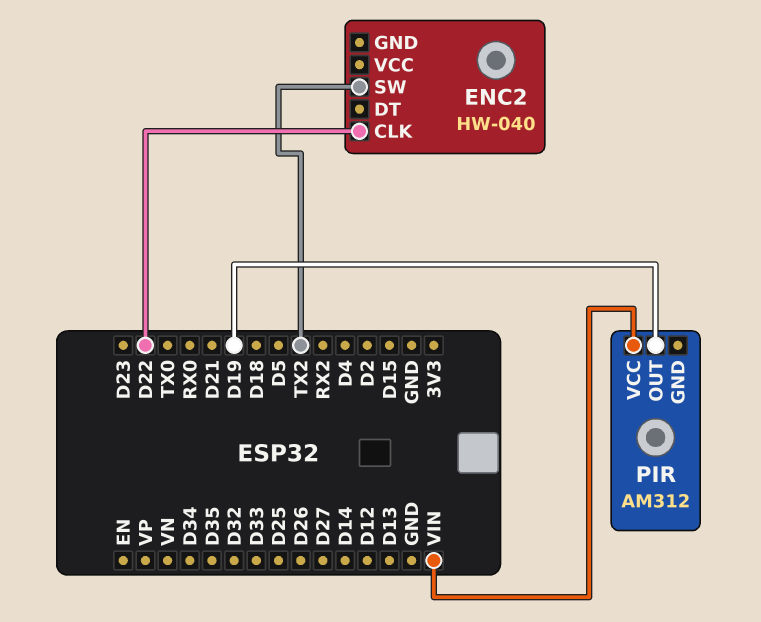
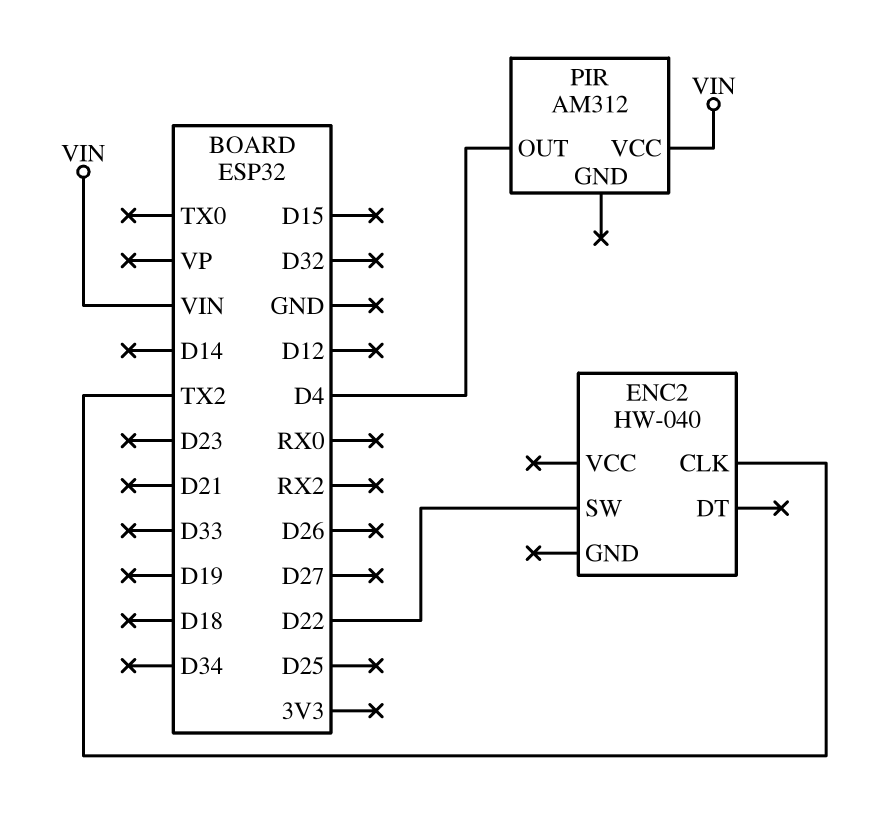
ENC2 pin CLK: D22 -> TX2
ENC2 pin SW: TX2 -> D22
PIR pin OUT: D19 -> D4

